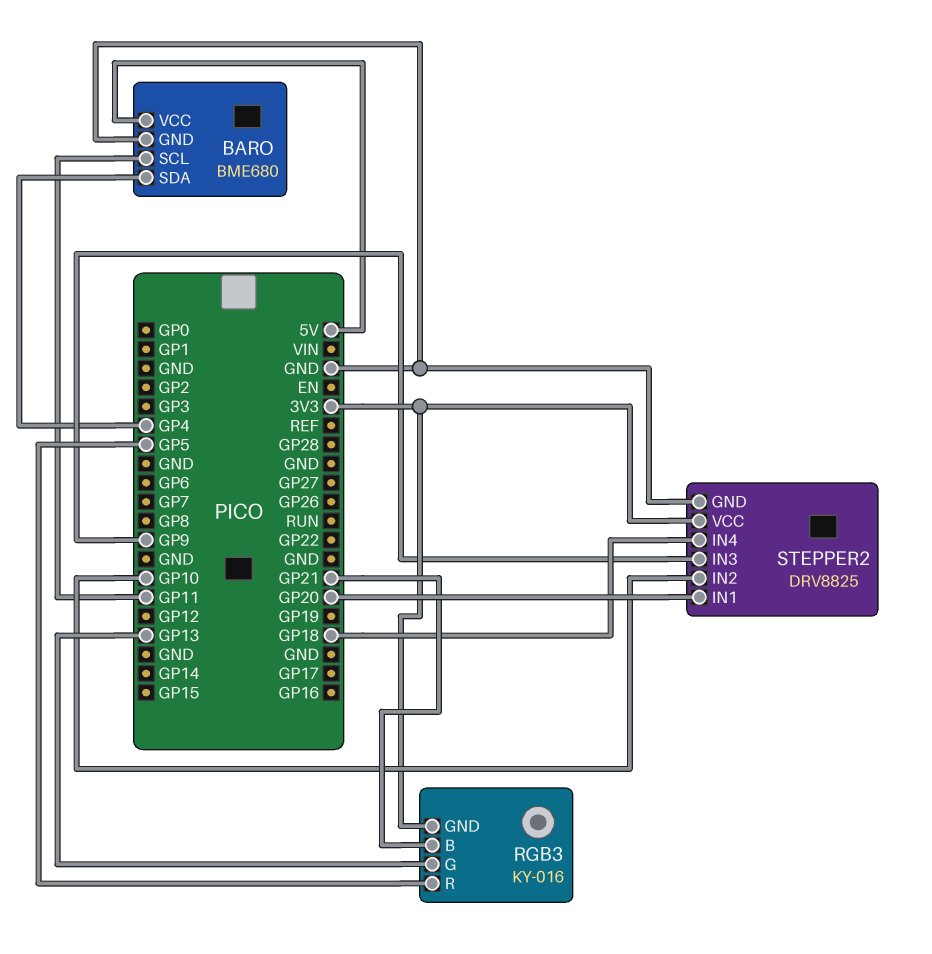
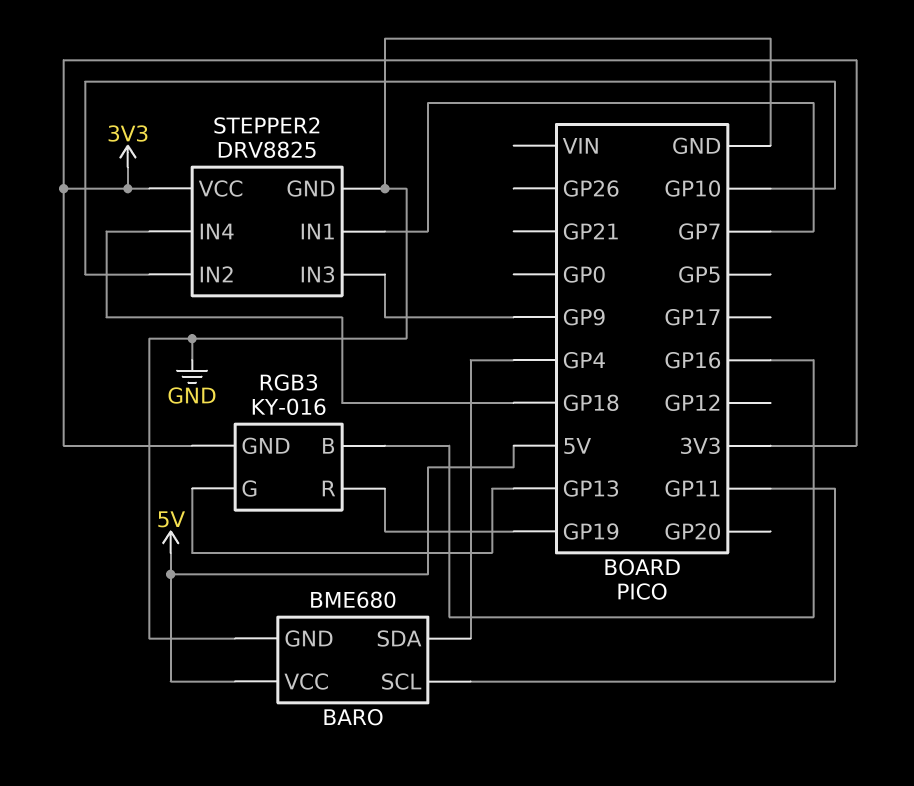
RGB3 pin B: GP21 -> GP16
RGB3 pin R: GP5 -> GP19
STEPPER2 pin IN1: GP20 -> GP7

